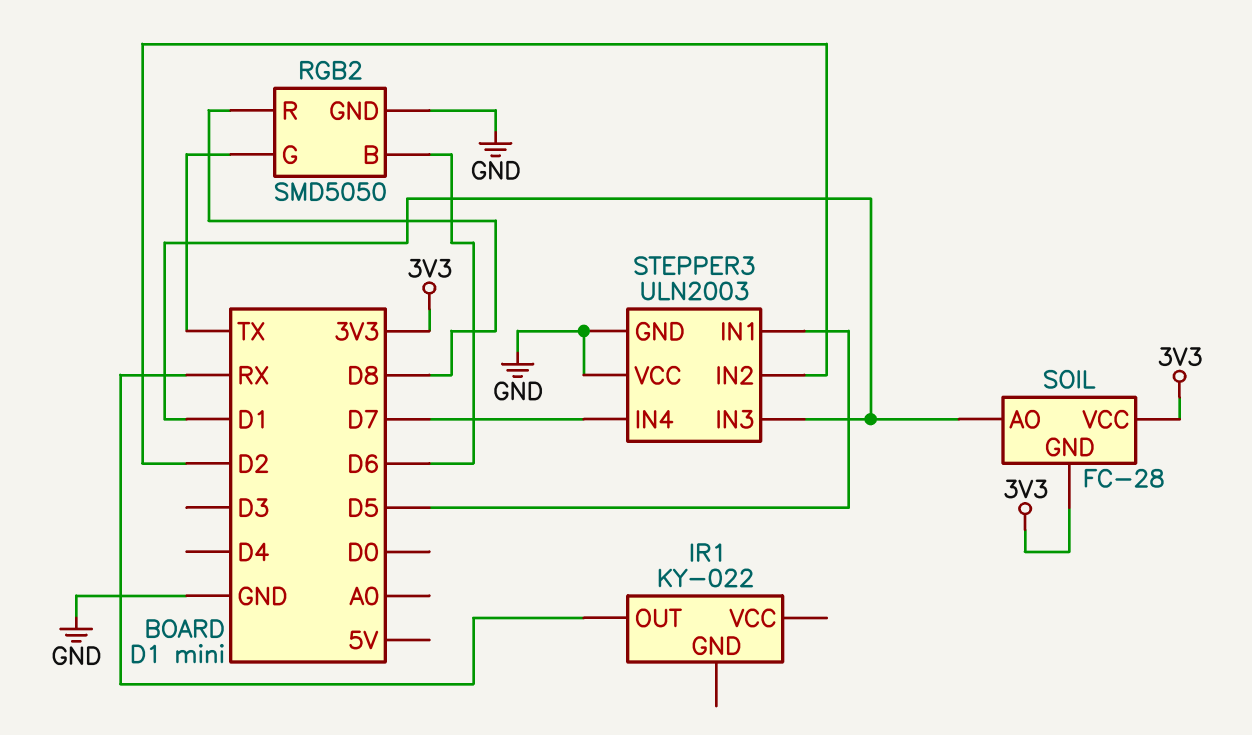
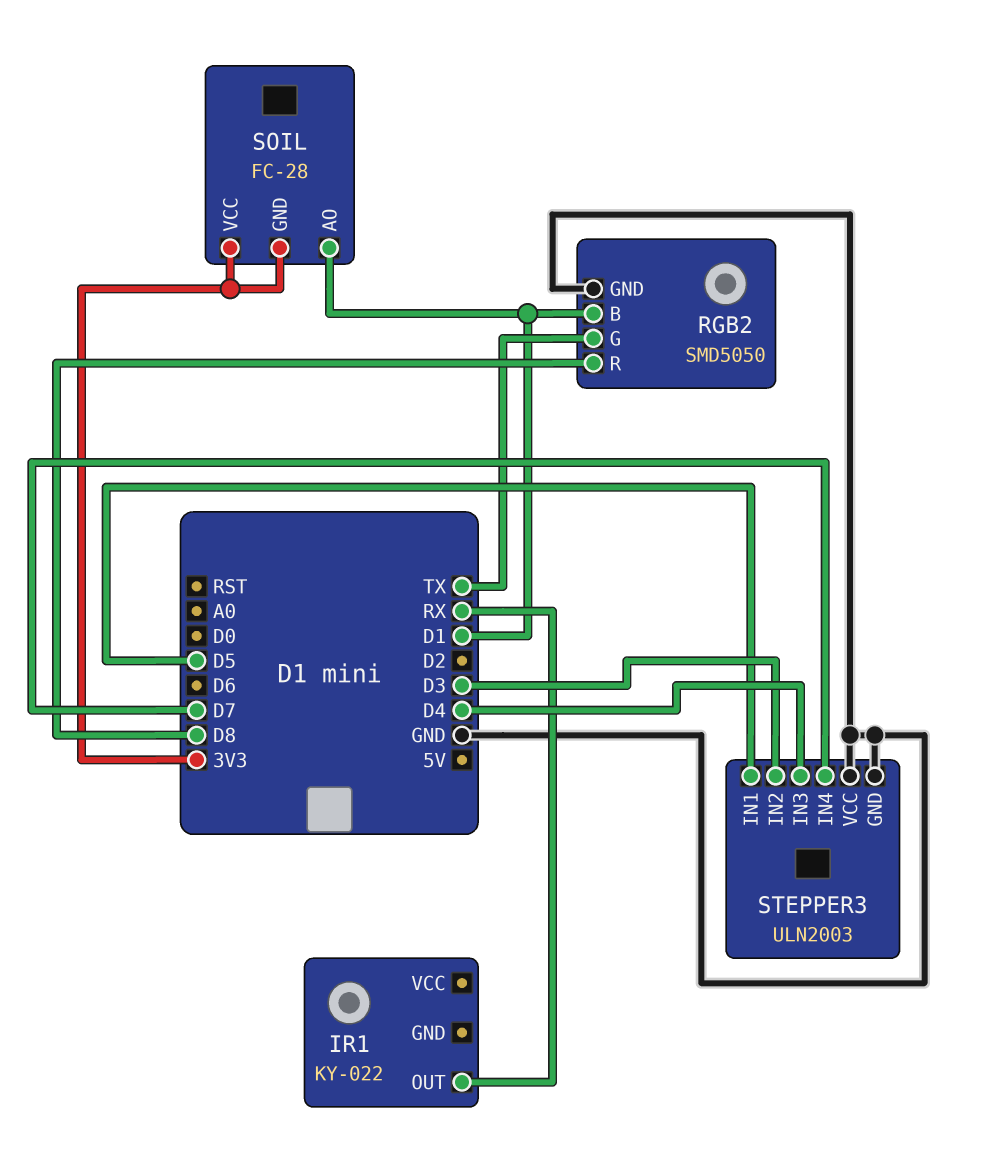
RGB2 pin B: D6 -> D1
STEPPER3 pin IN2: D2 -> D3
STEPPER3 pin IN3: D1 -> D4

